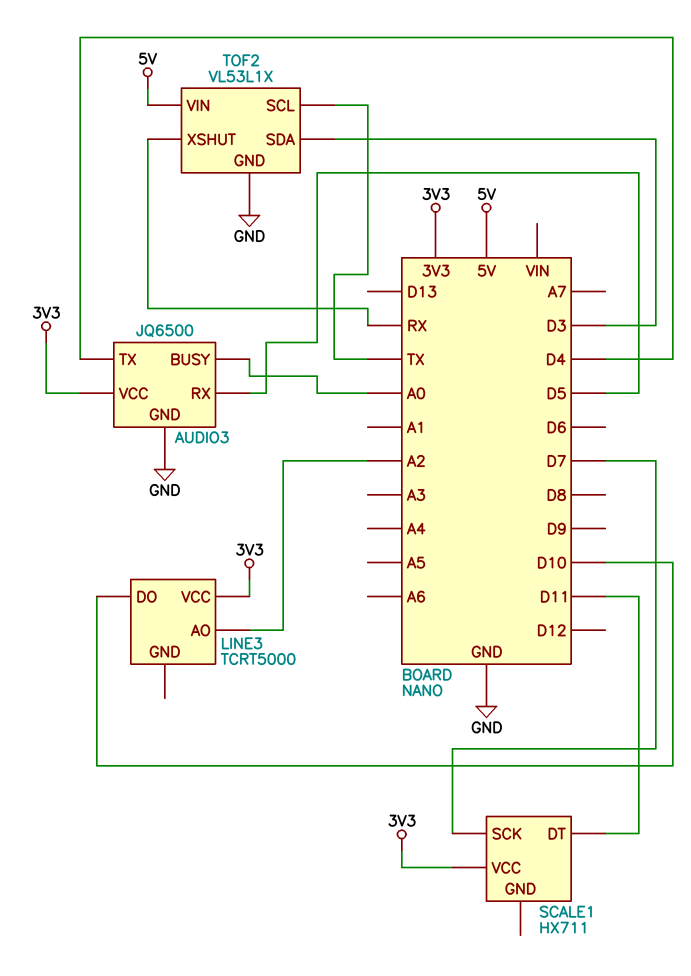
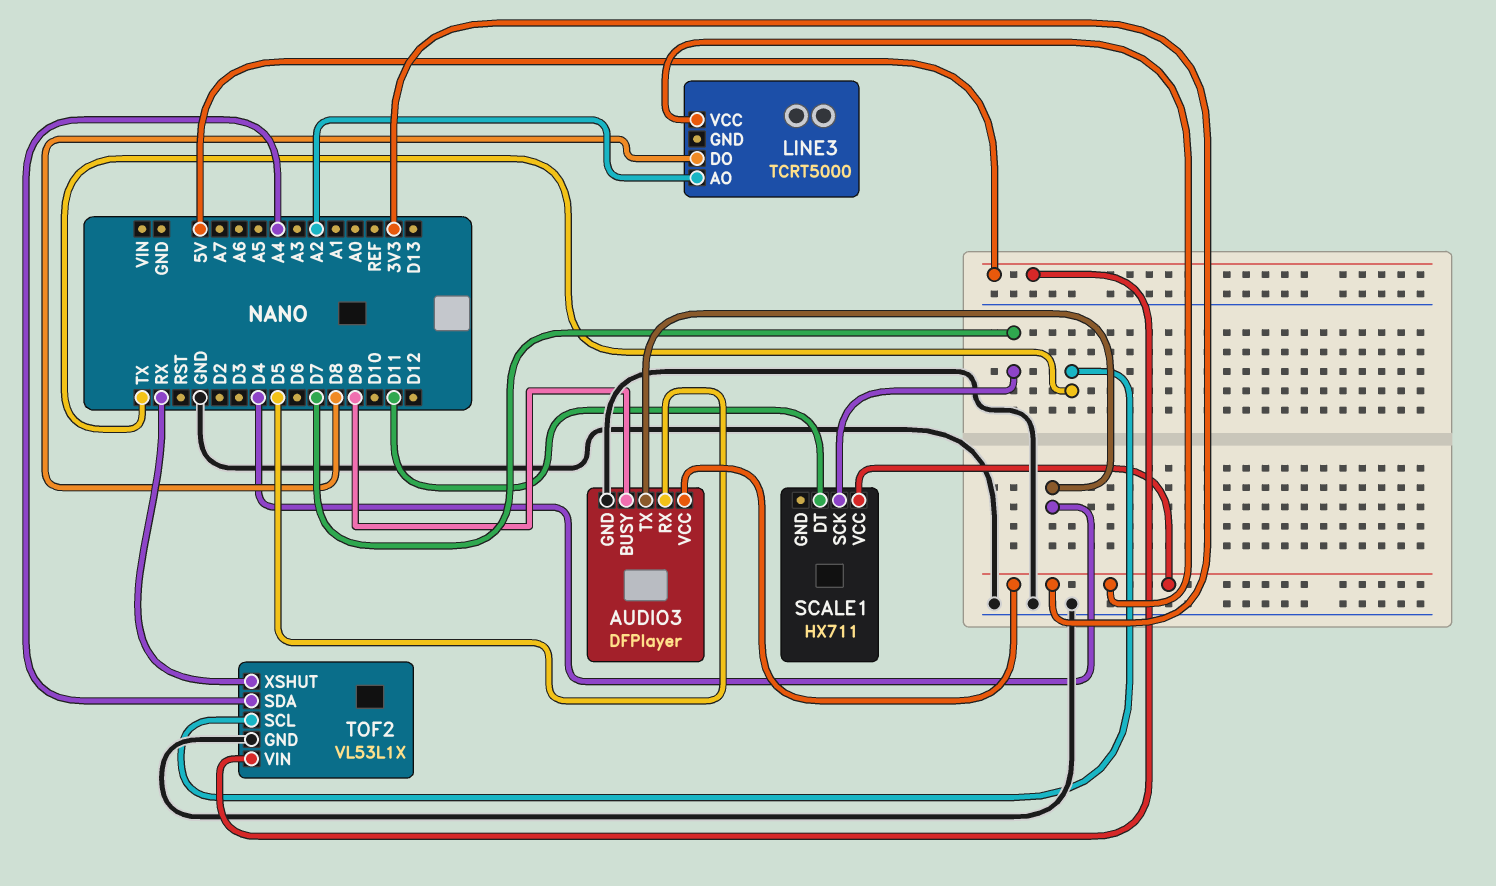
AUDIO3: JQ6500 -> DFPlayer
AUDIO3 pin BUSY: A0 -> D9
LINE3 pin DO: D10 -> D8
TOF2 pin SDA: D3 -> A4

